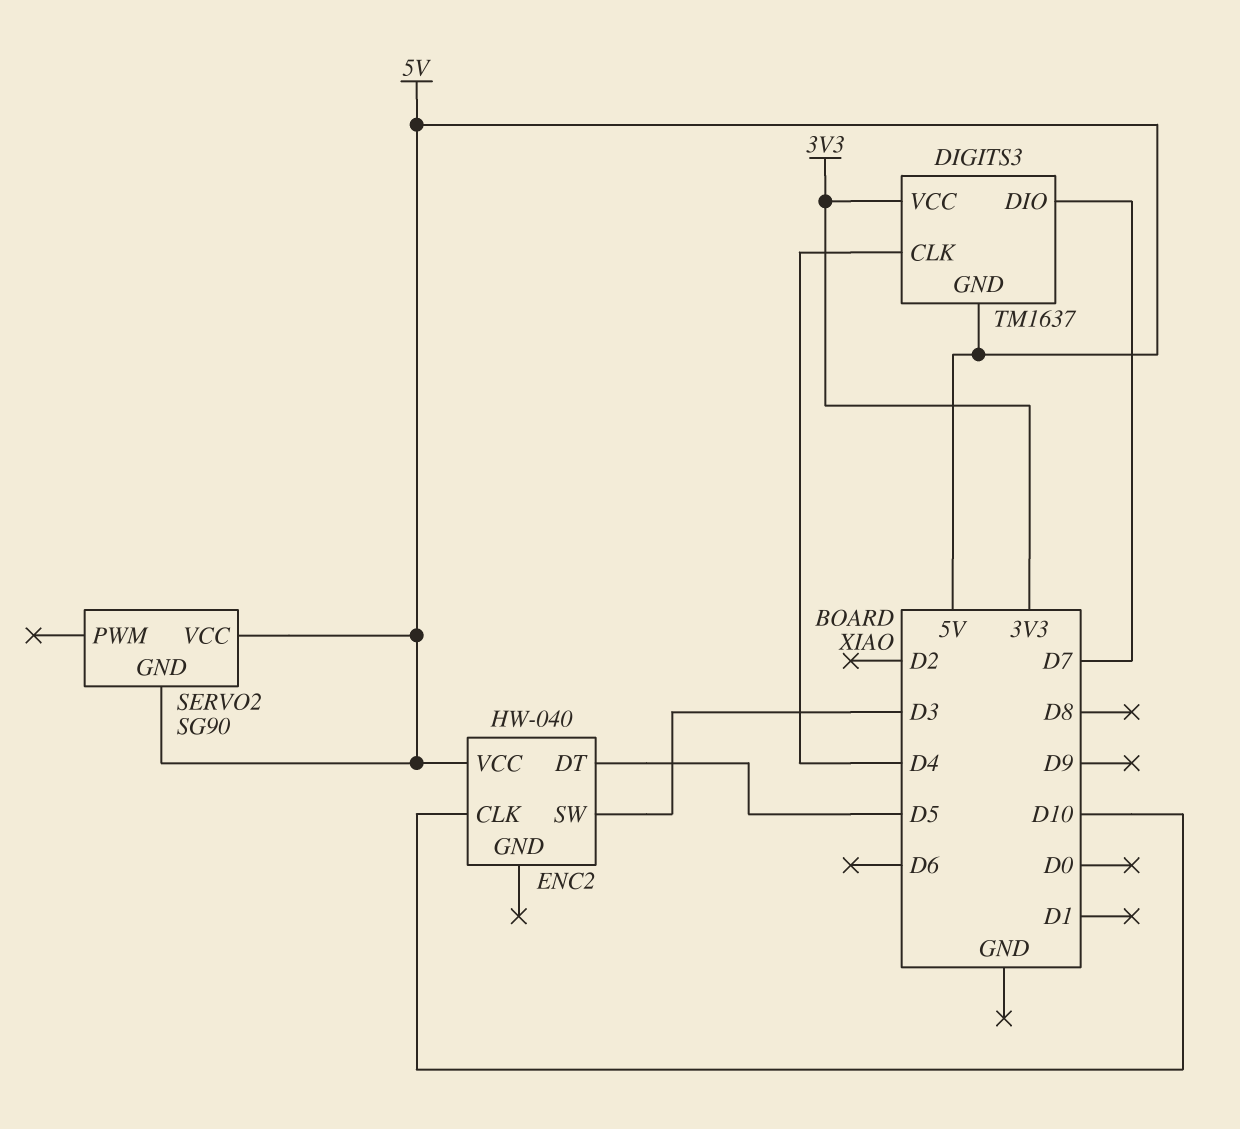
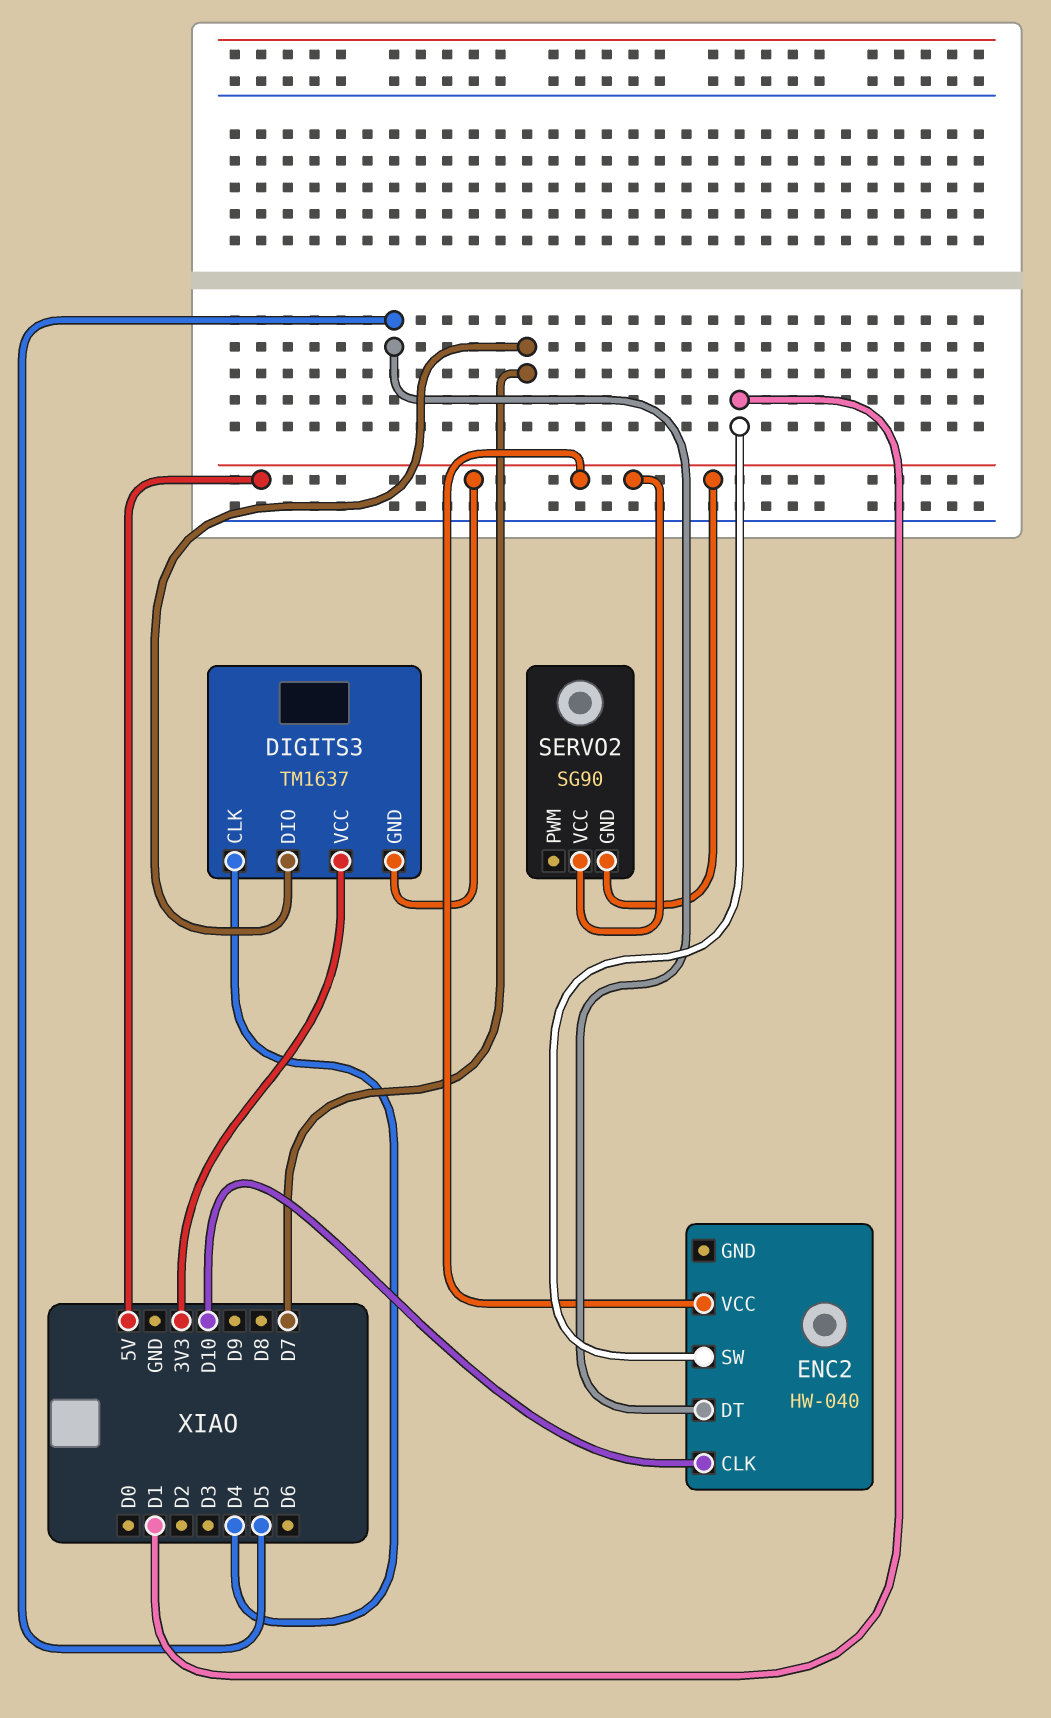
ENC2 pin SW: D3 -> D1

